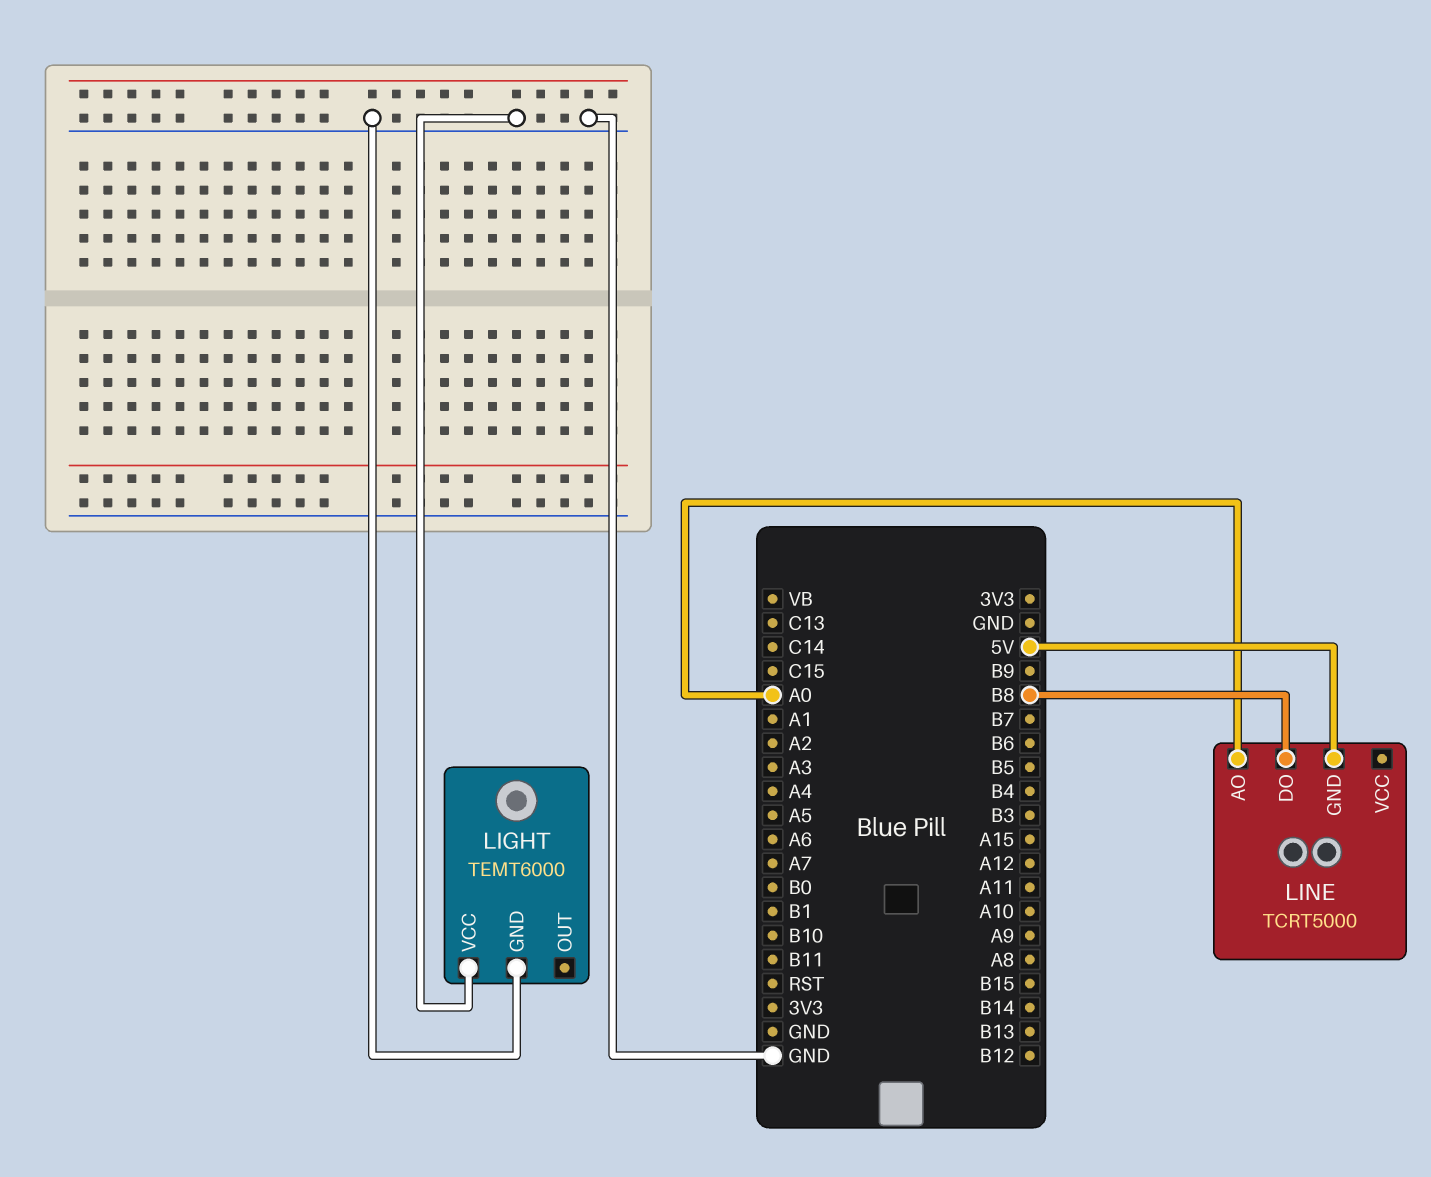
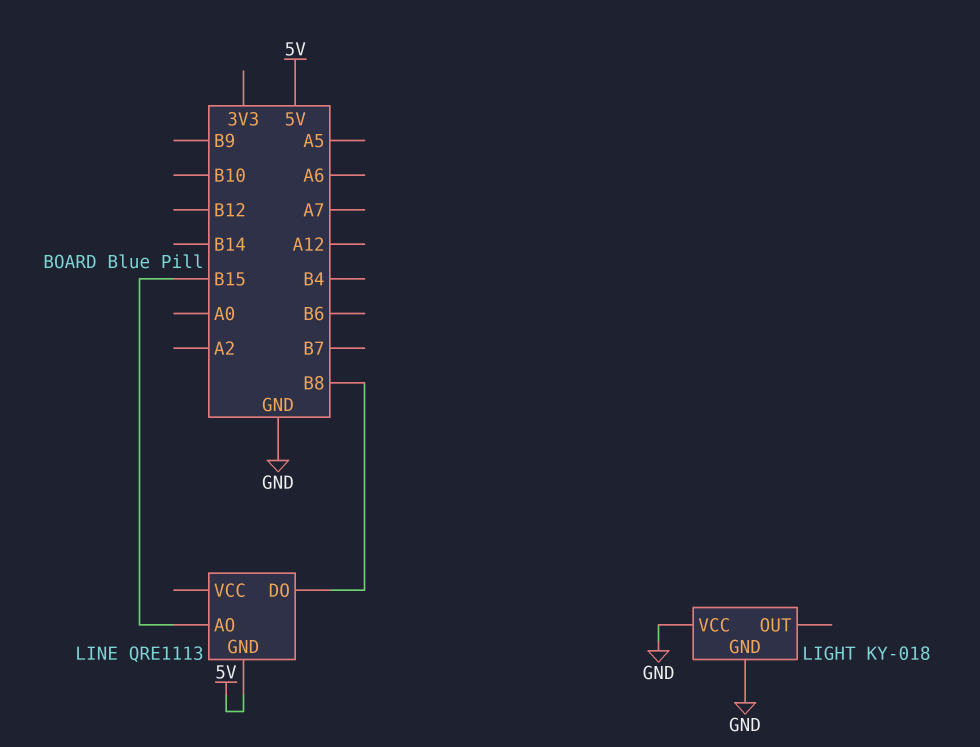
LIGHT: TEMT6000 -> KY-018
LINE: TCRT5000 -> QRE1113
LINE pin AO: A0 -> B15

